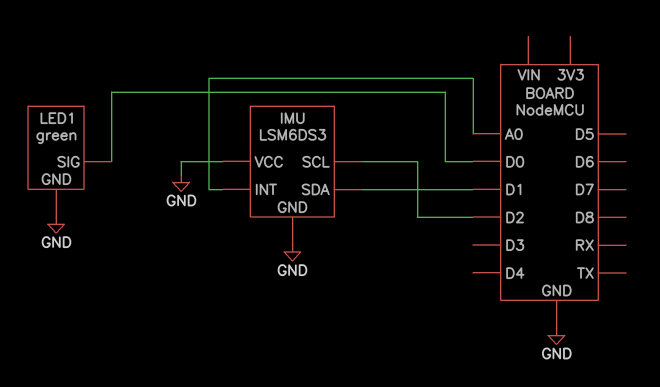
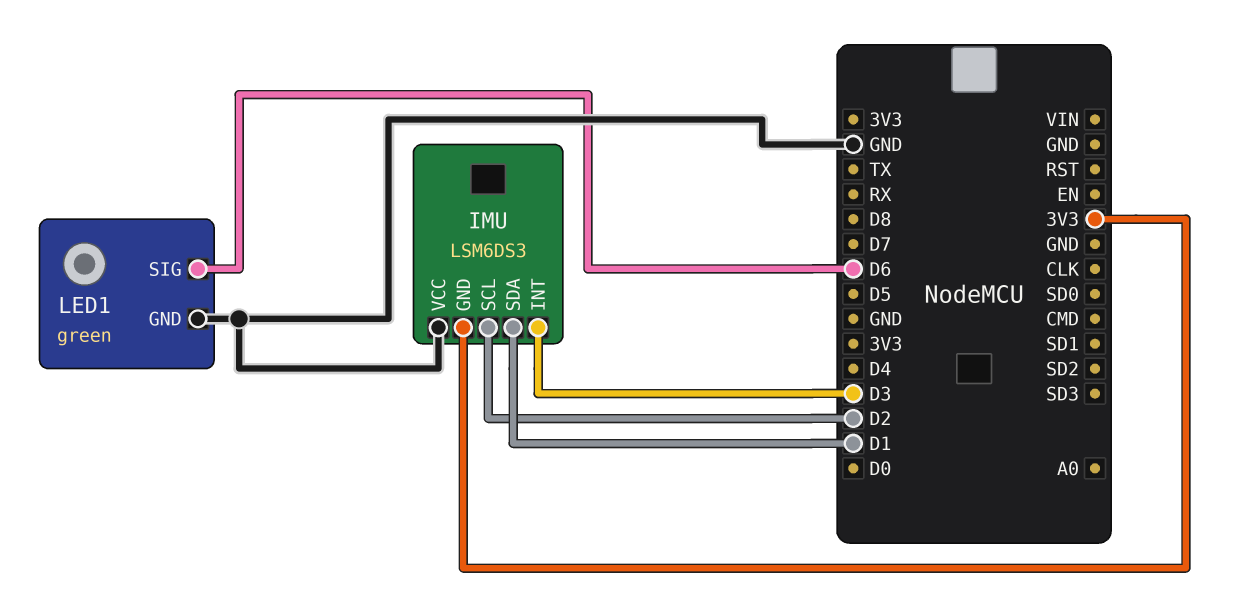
IMU pin GND: GND -> 3V3
IMU pin INT: A0 -> D3
LED1 pin SIG: D0 -> D6

